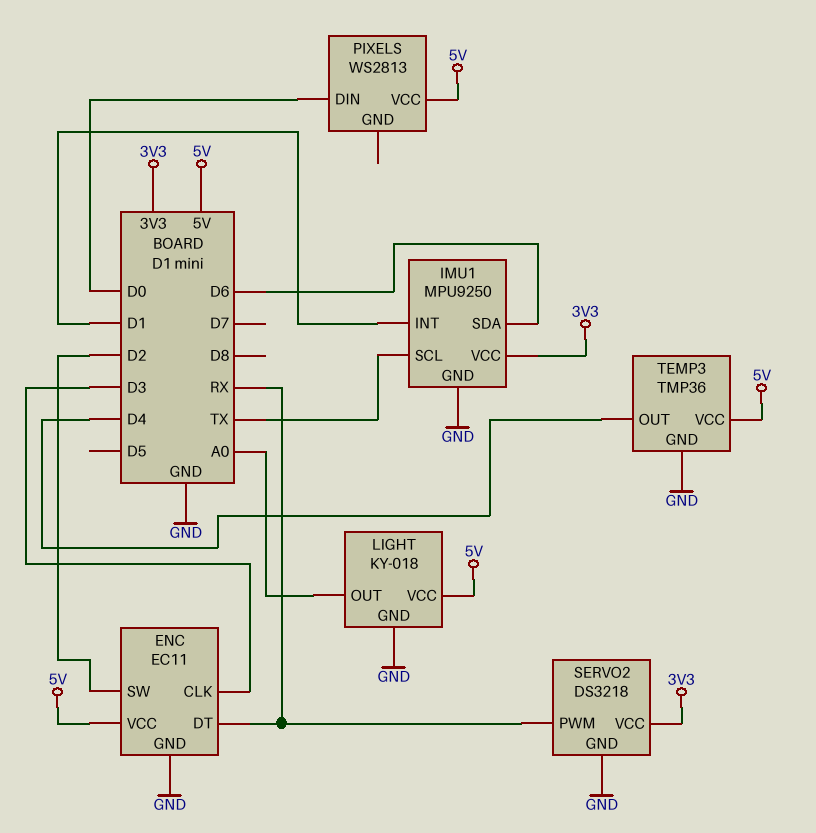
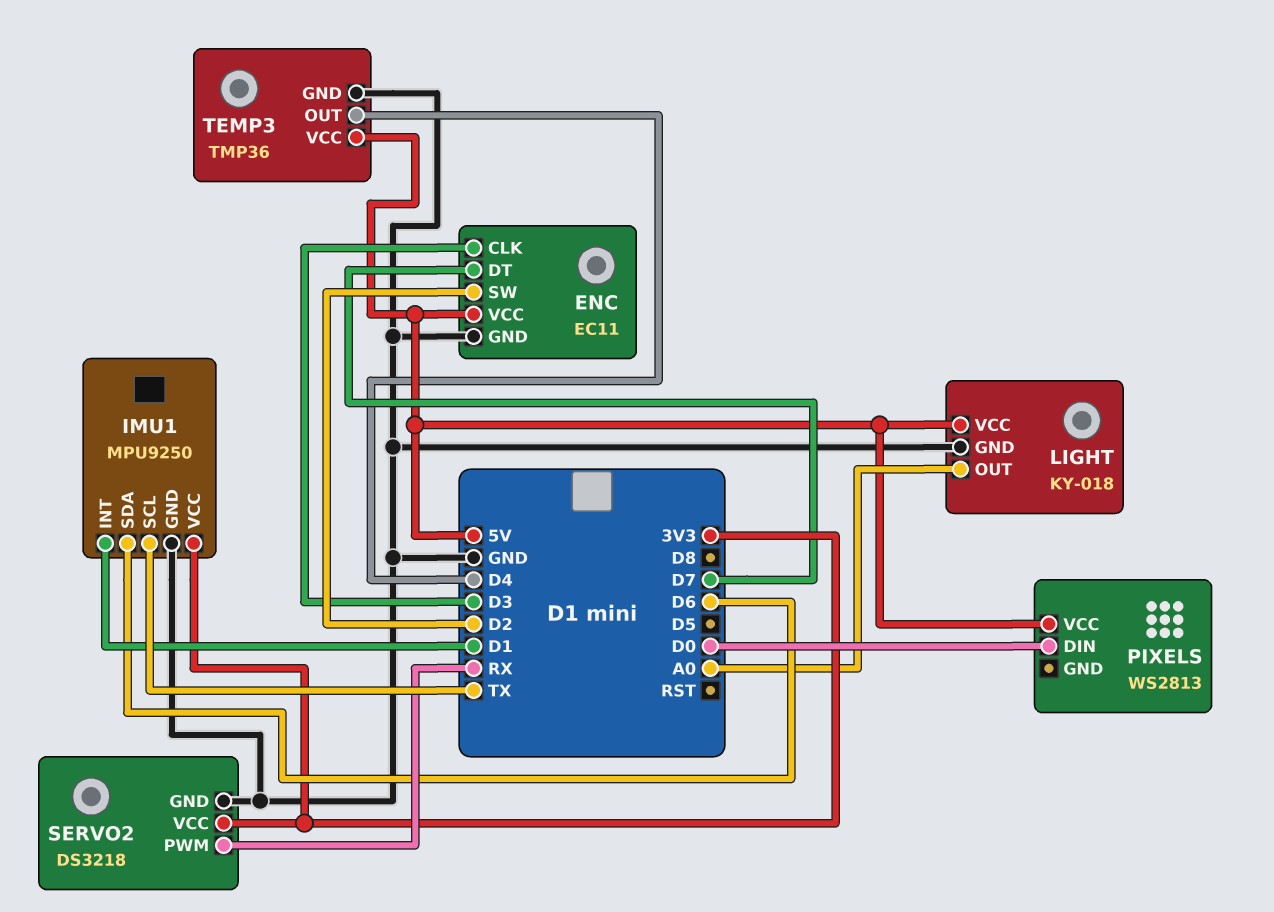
ENC pin DT: RX -> D7

